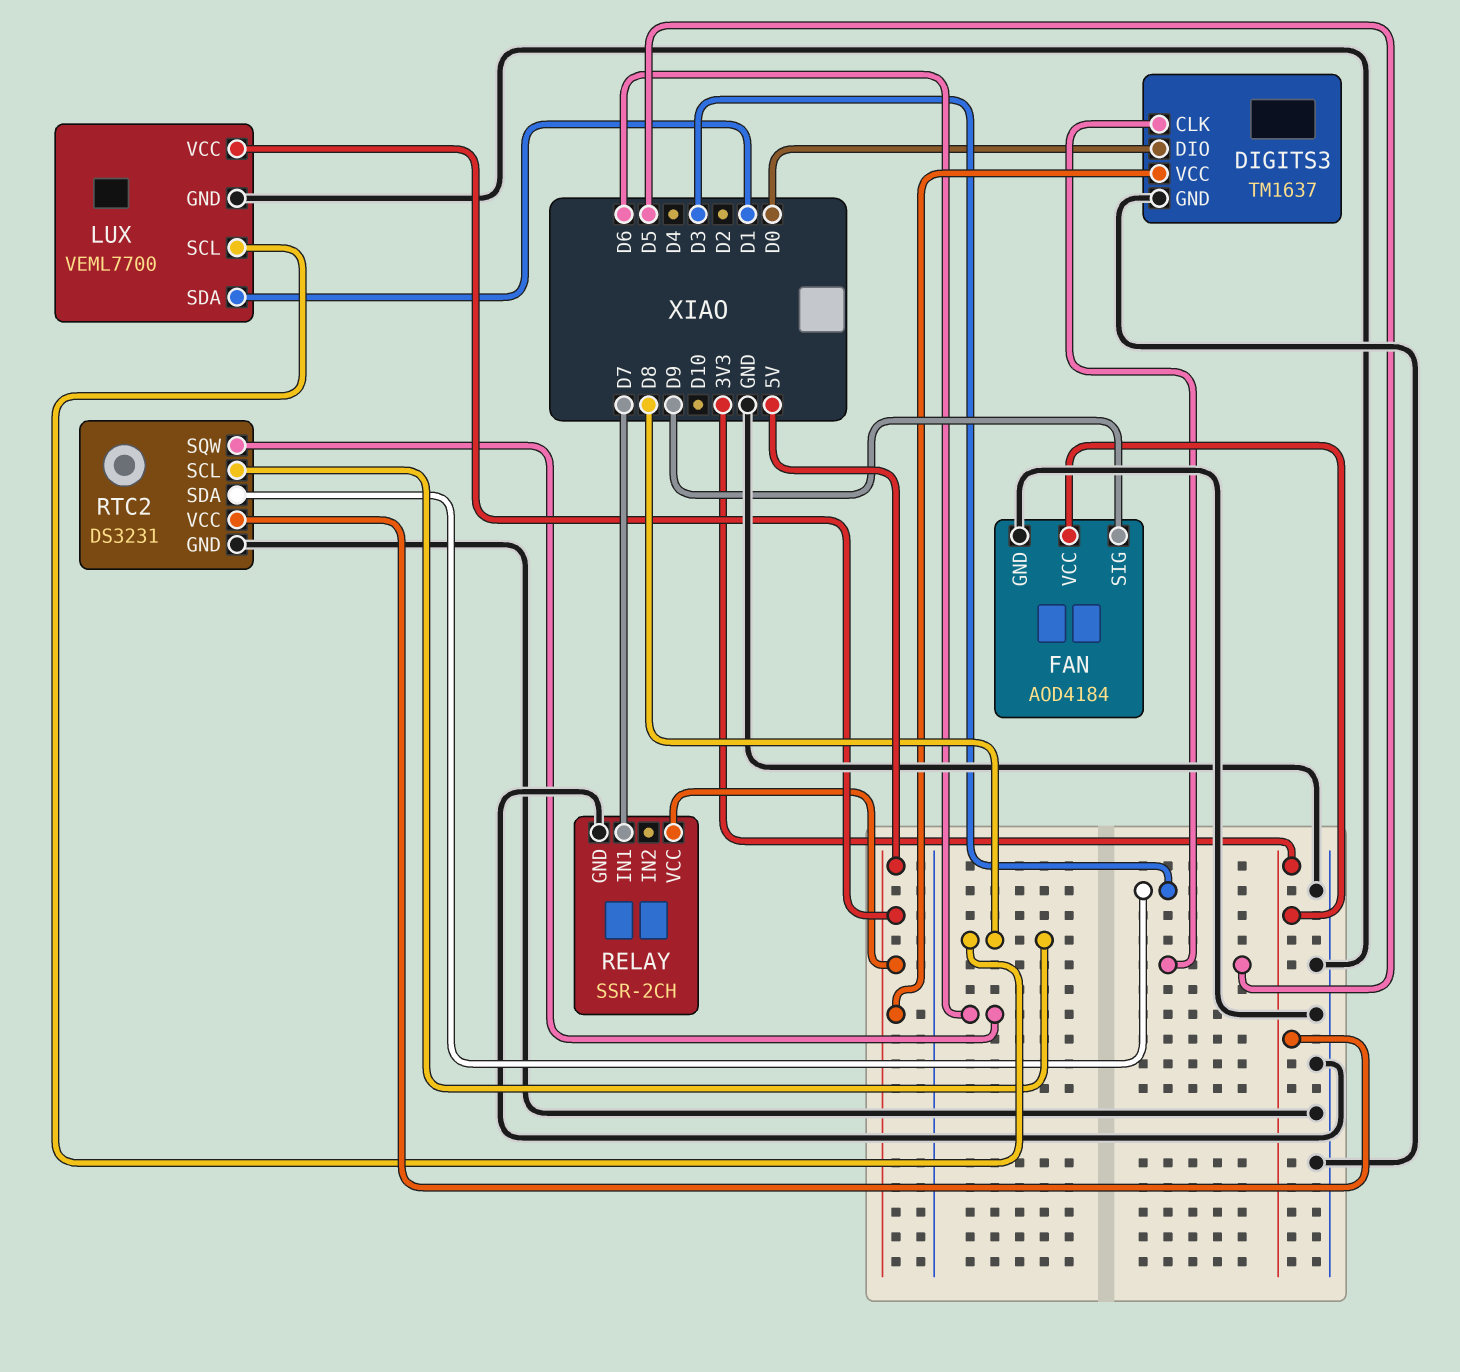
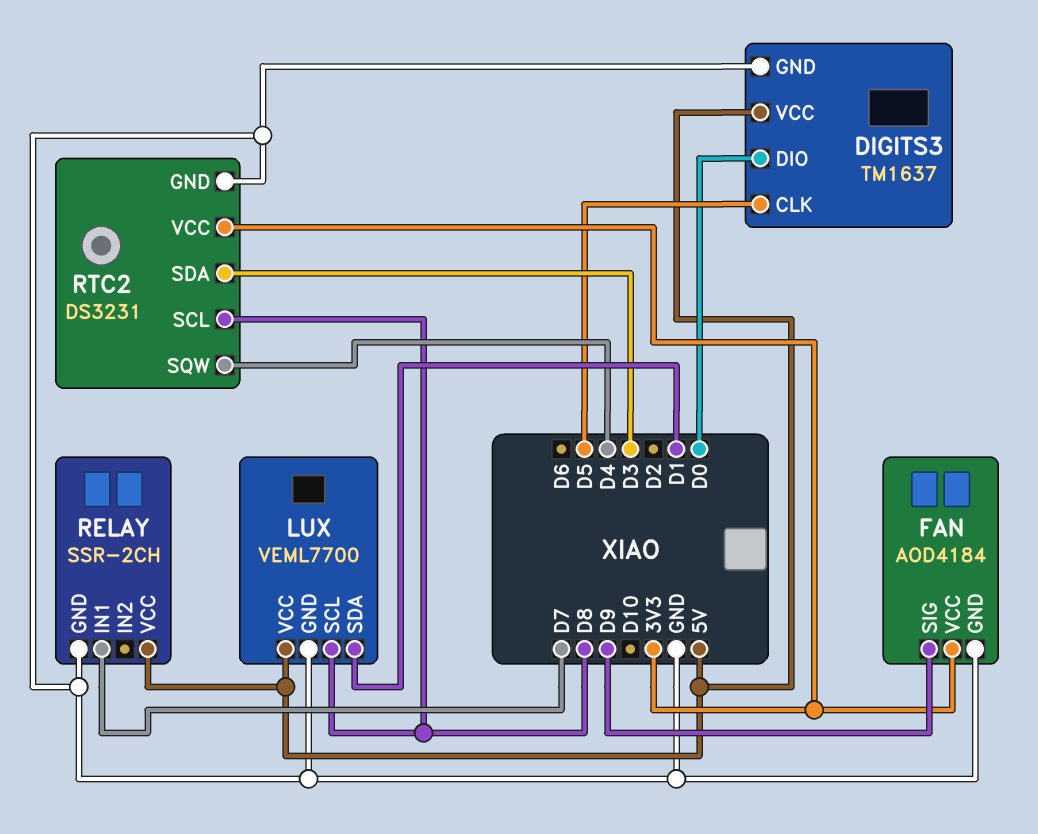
RTC2 pin SQW: D6 -> D4

